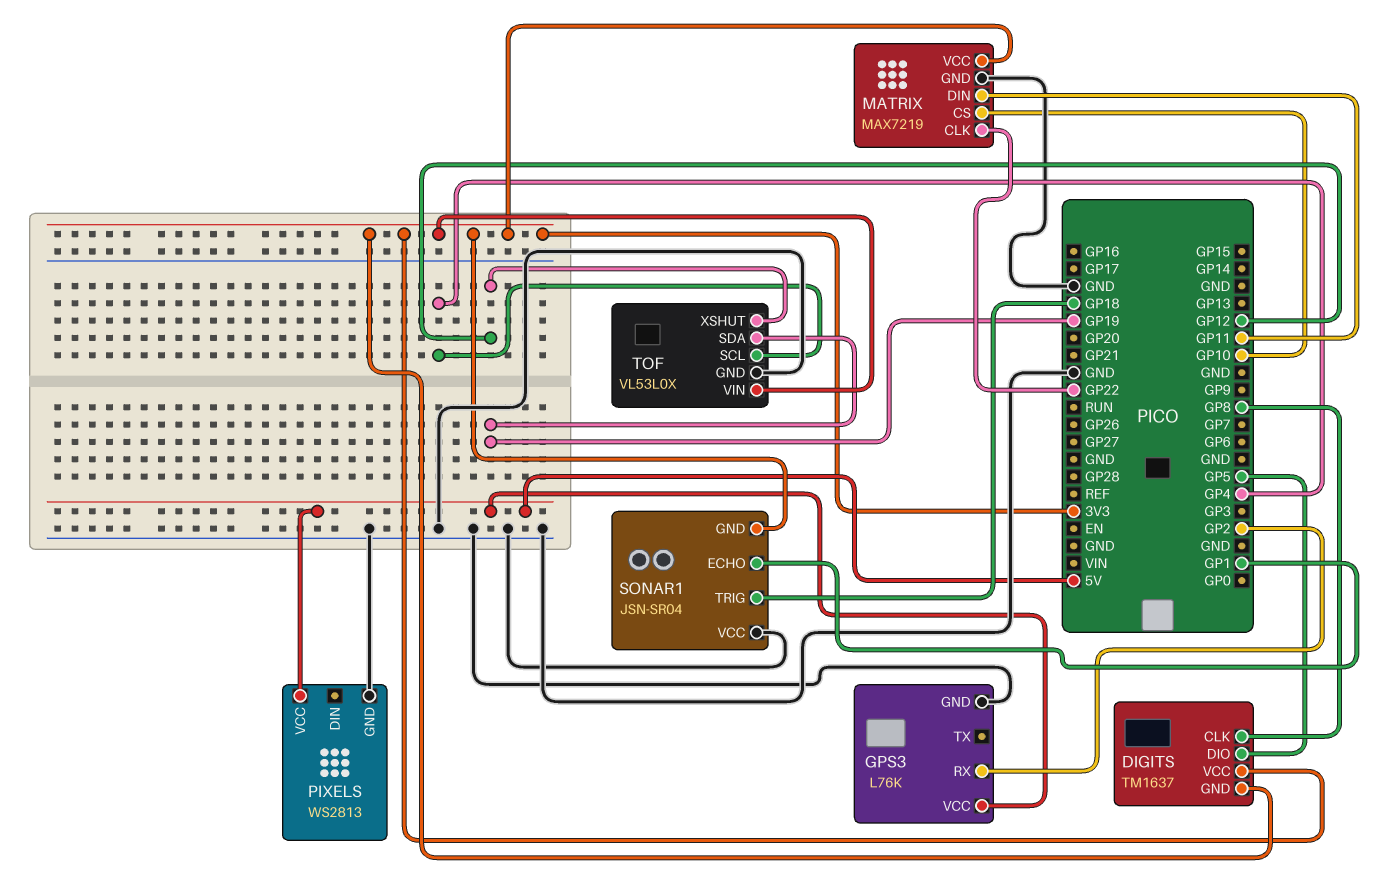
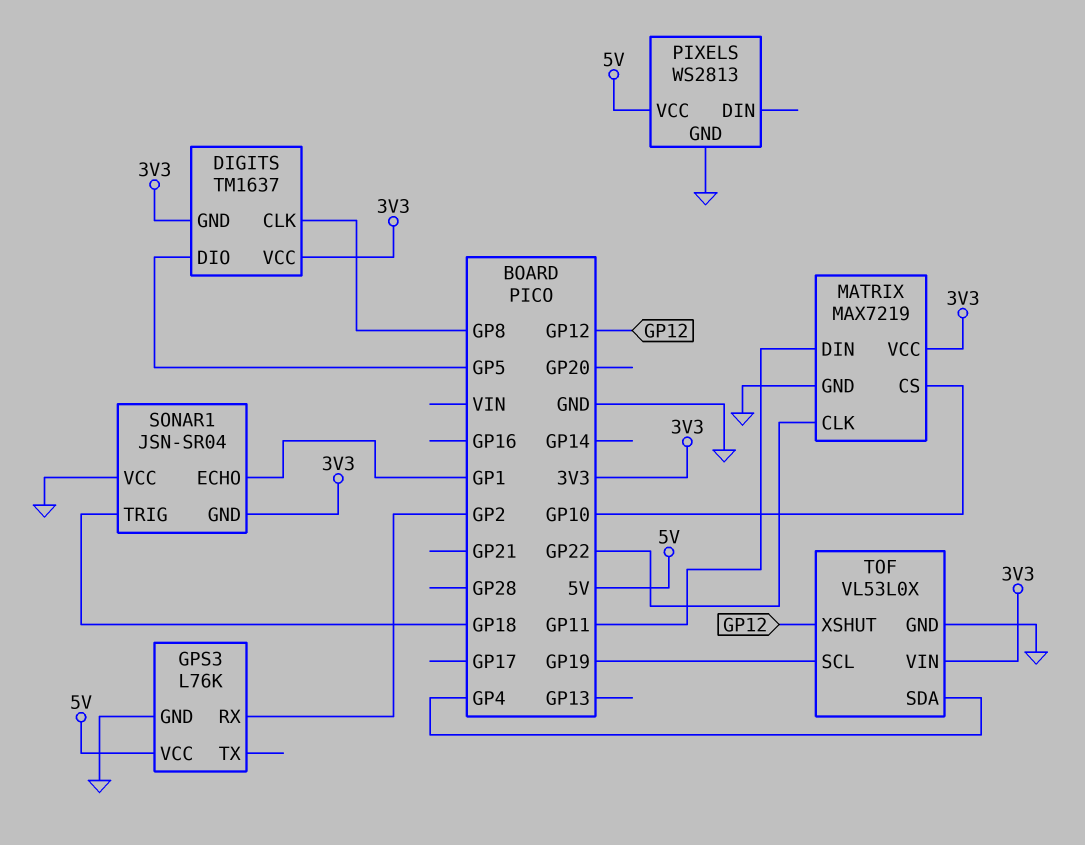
TOF pin SCL: GP4 -> GP19
TOF pin SDA: GP19 -> GP4

